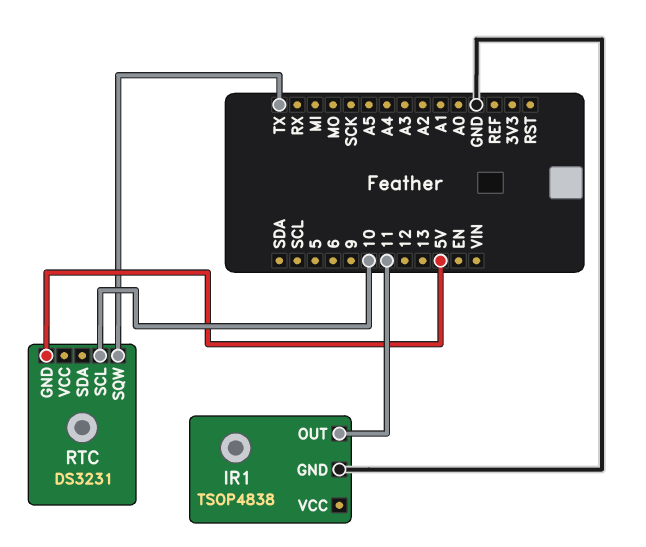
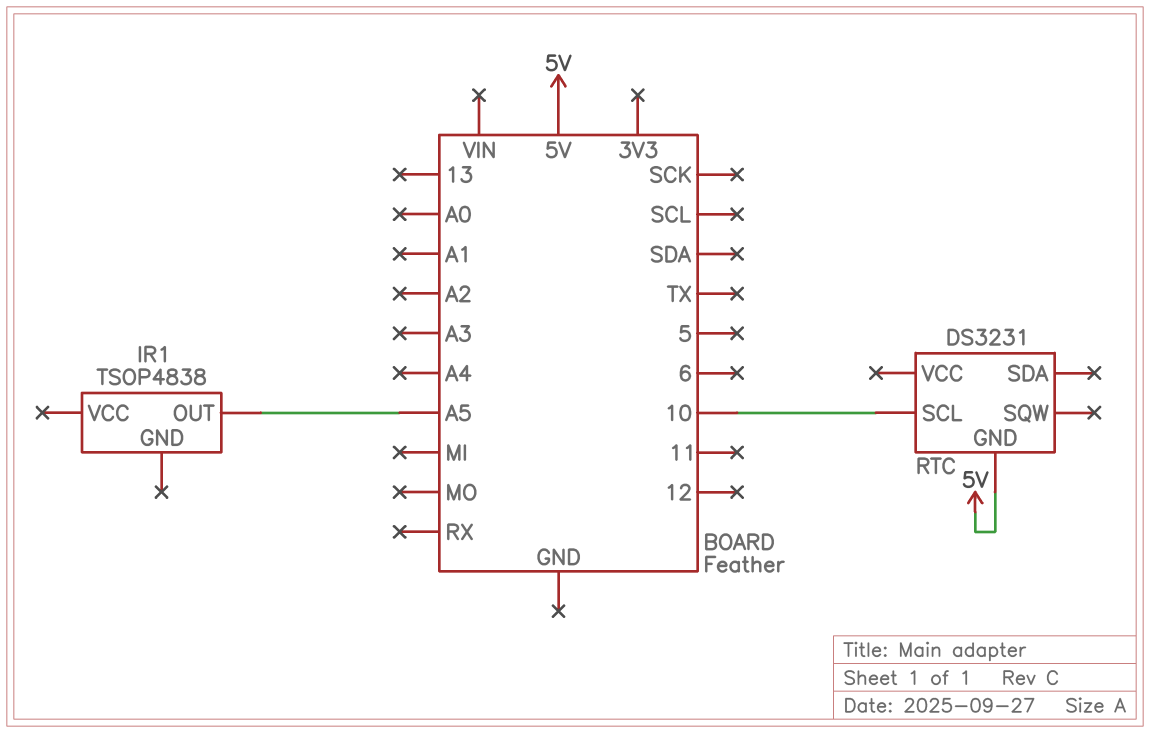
IR1 pin GND: GND -> none
IR1 pin OUT: 11 -> A5
RTC pin SQW: TX -> none

